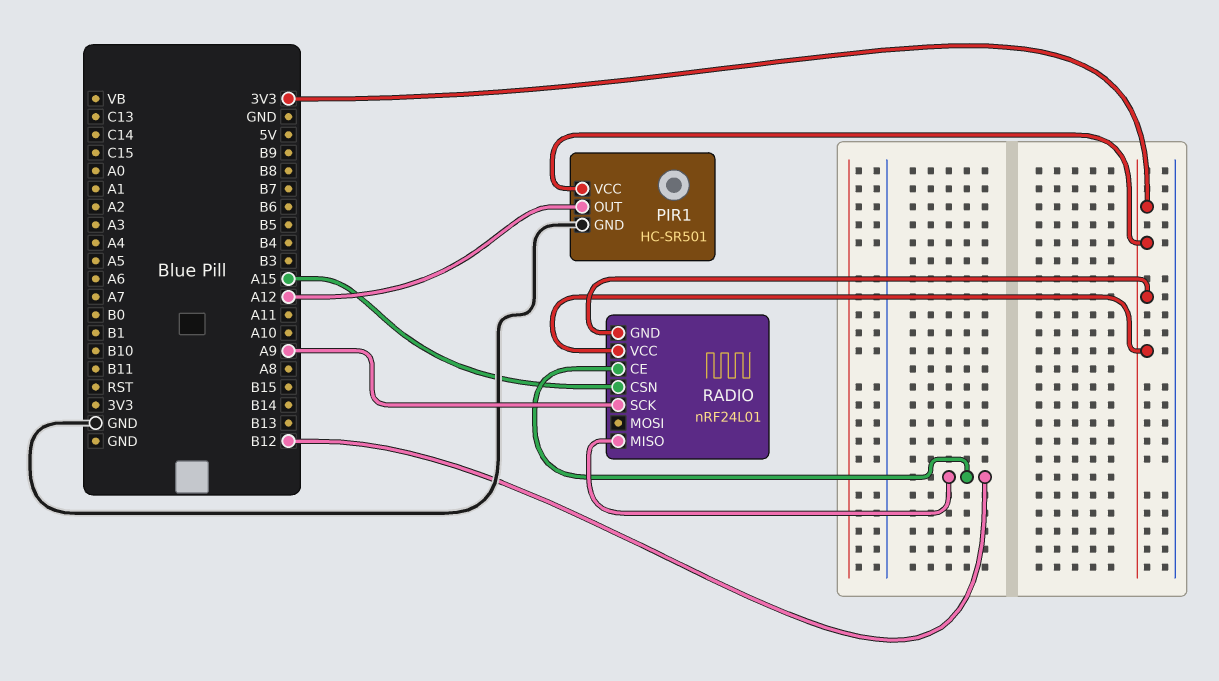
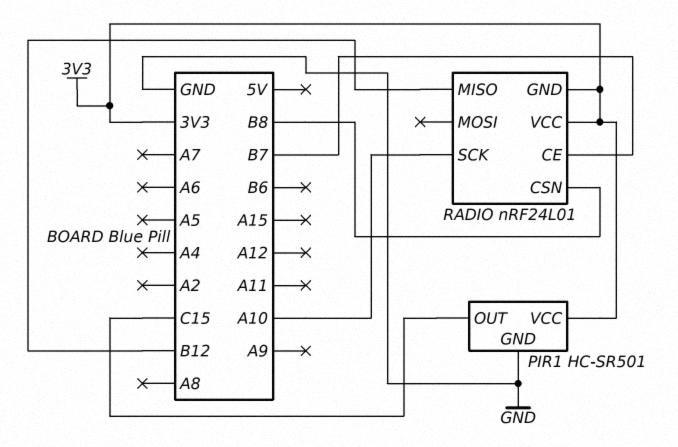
PIR1 pin OUT: A12 -> C15
RADIO pin CE: B12 -> B7
RADIO pin CSN: A15 -> B8
RADIO pin SCK: A9 -> A10

